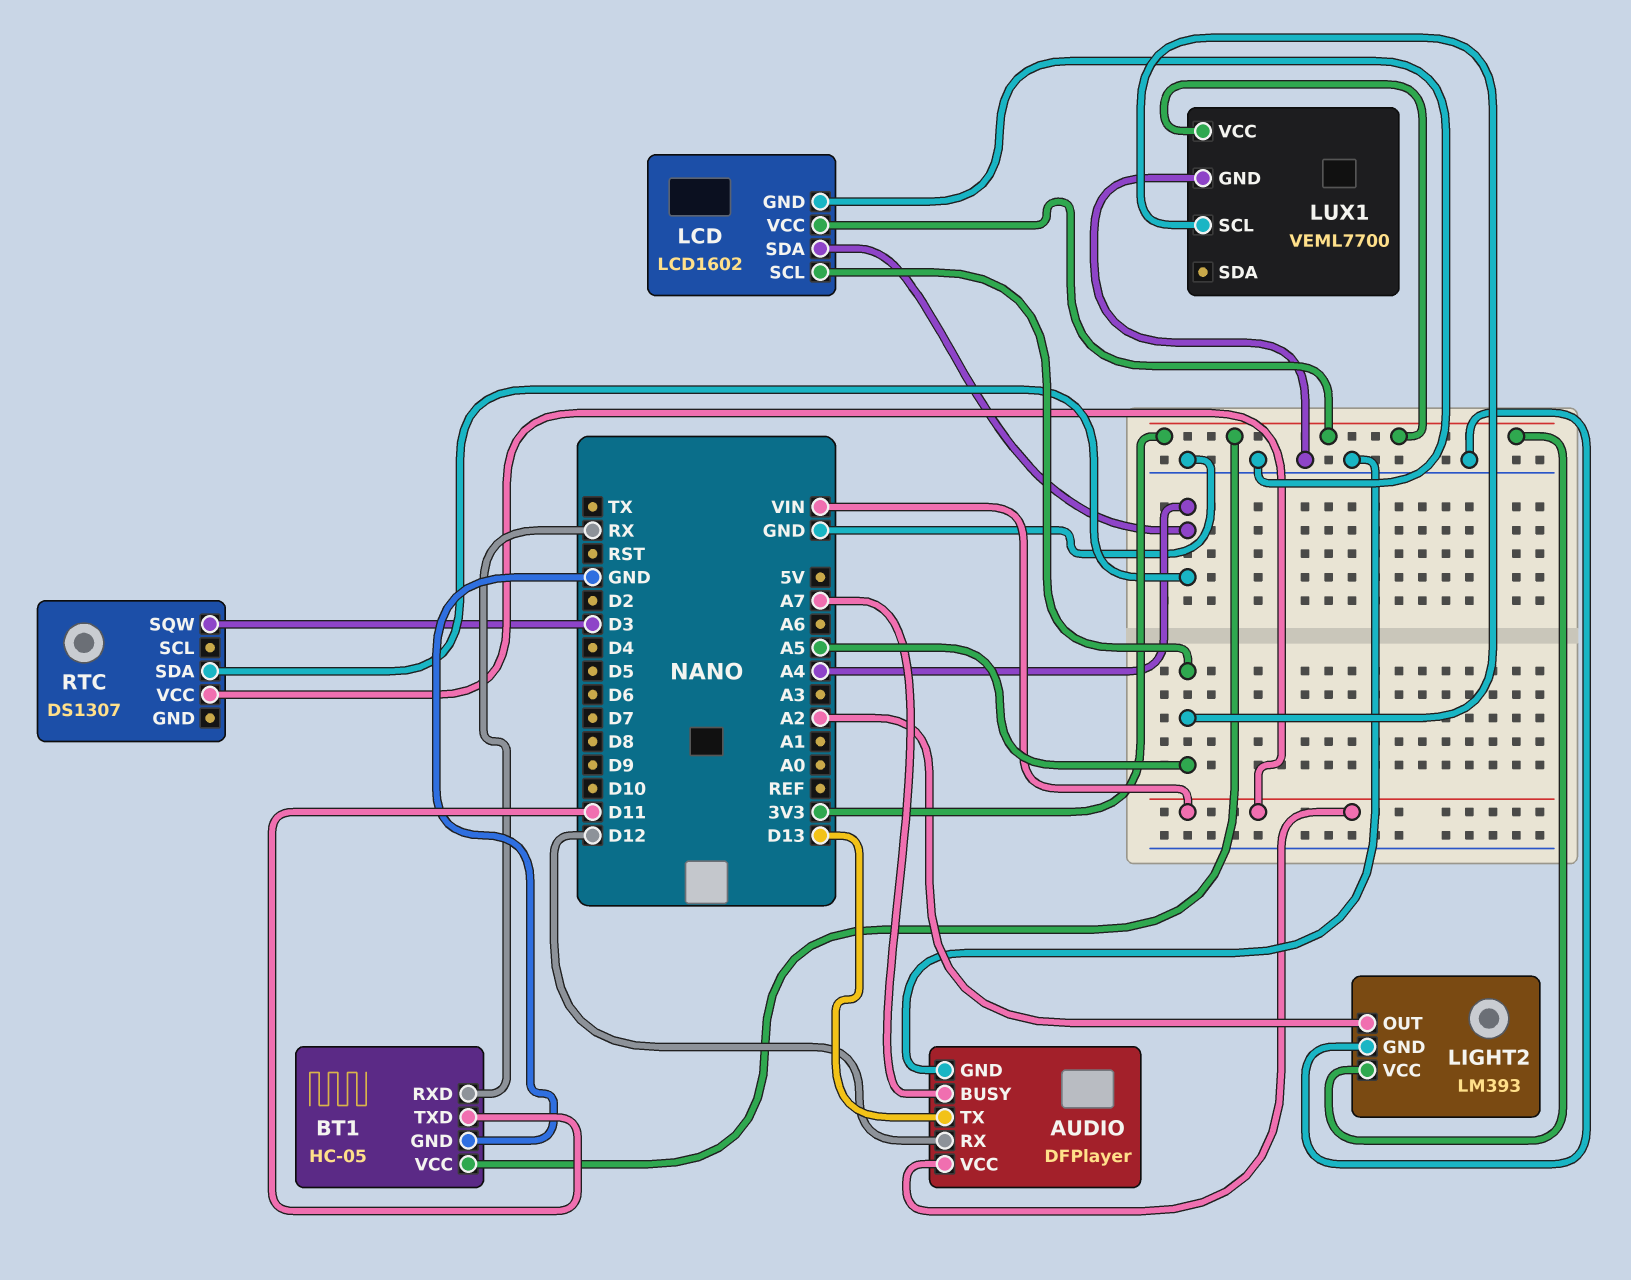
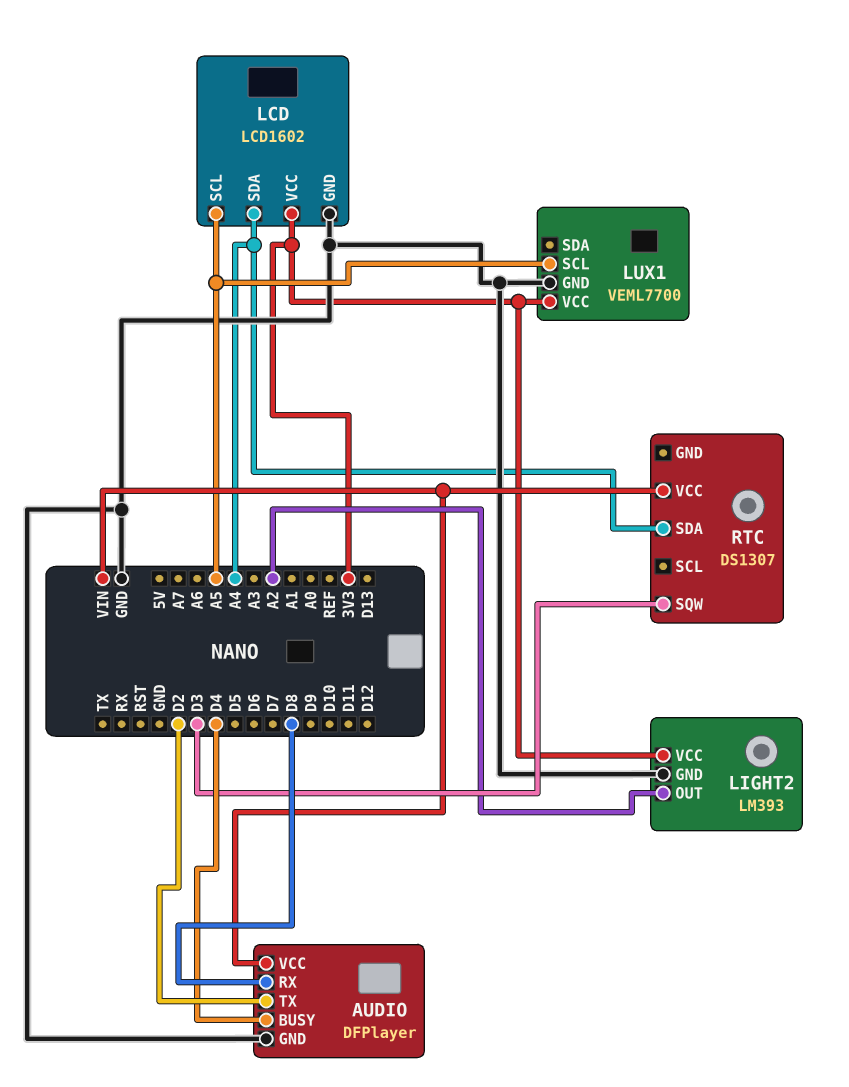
AUDIO pin BUSY: A7 -> D4
AUDIO pin RX: D12 -> D8
AUDIO pin TX: D13 -> D2
BT1: HC-05 -> none
BT1 pin GND: GND -> none
BT1 pin RXD: RX -> none
BT1 pin TXD: D11 -> none
BT1 pin VCC: 3V3 -> none

